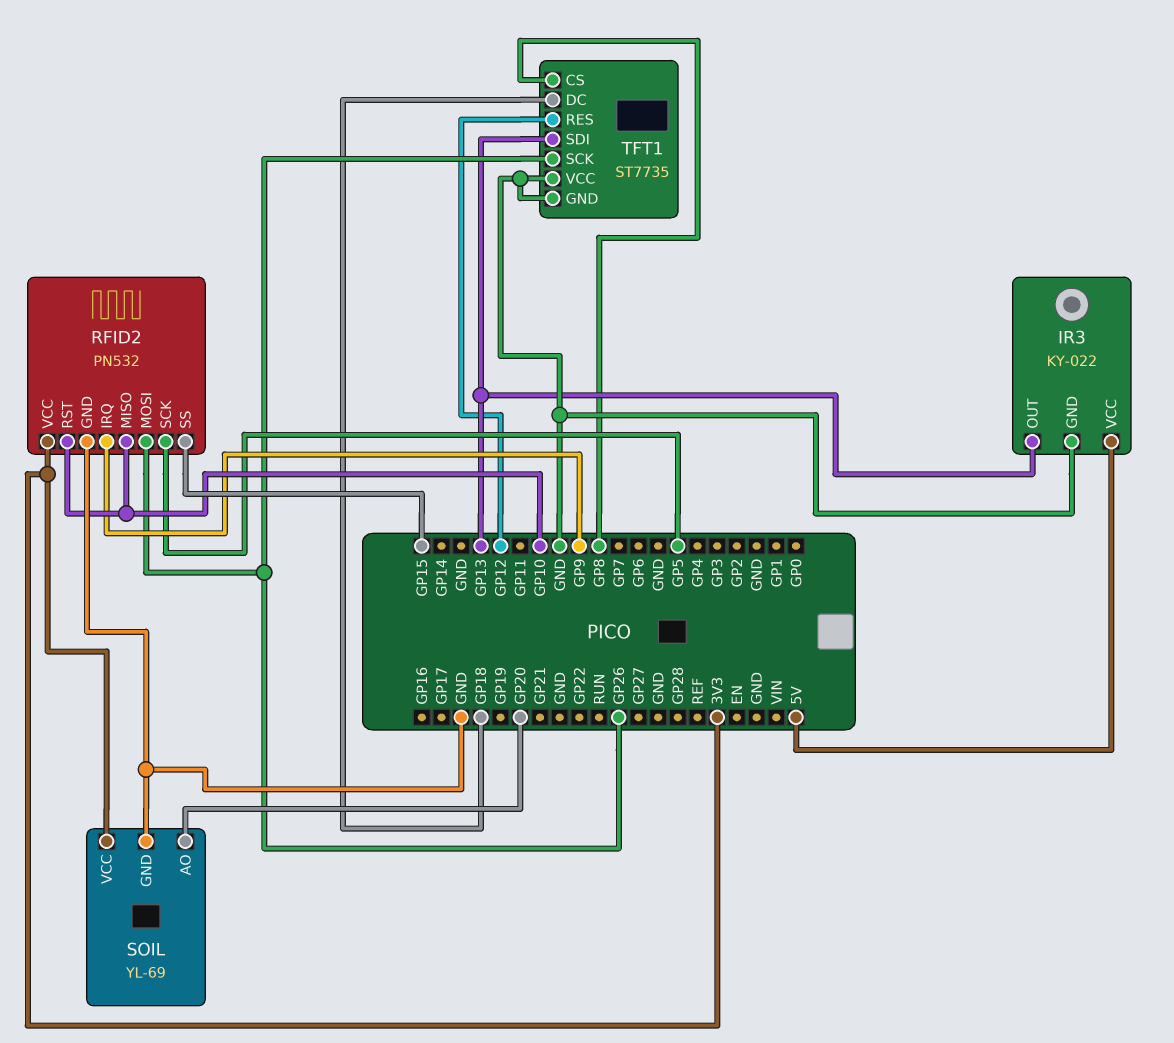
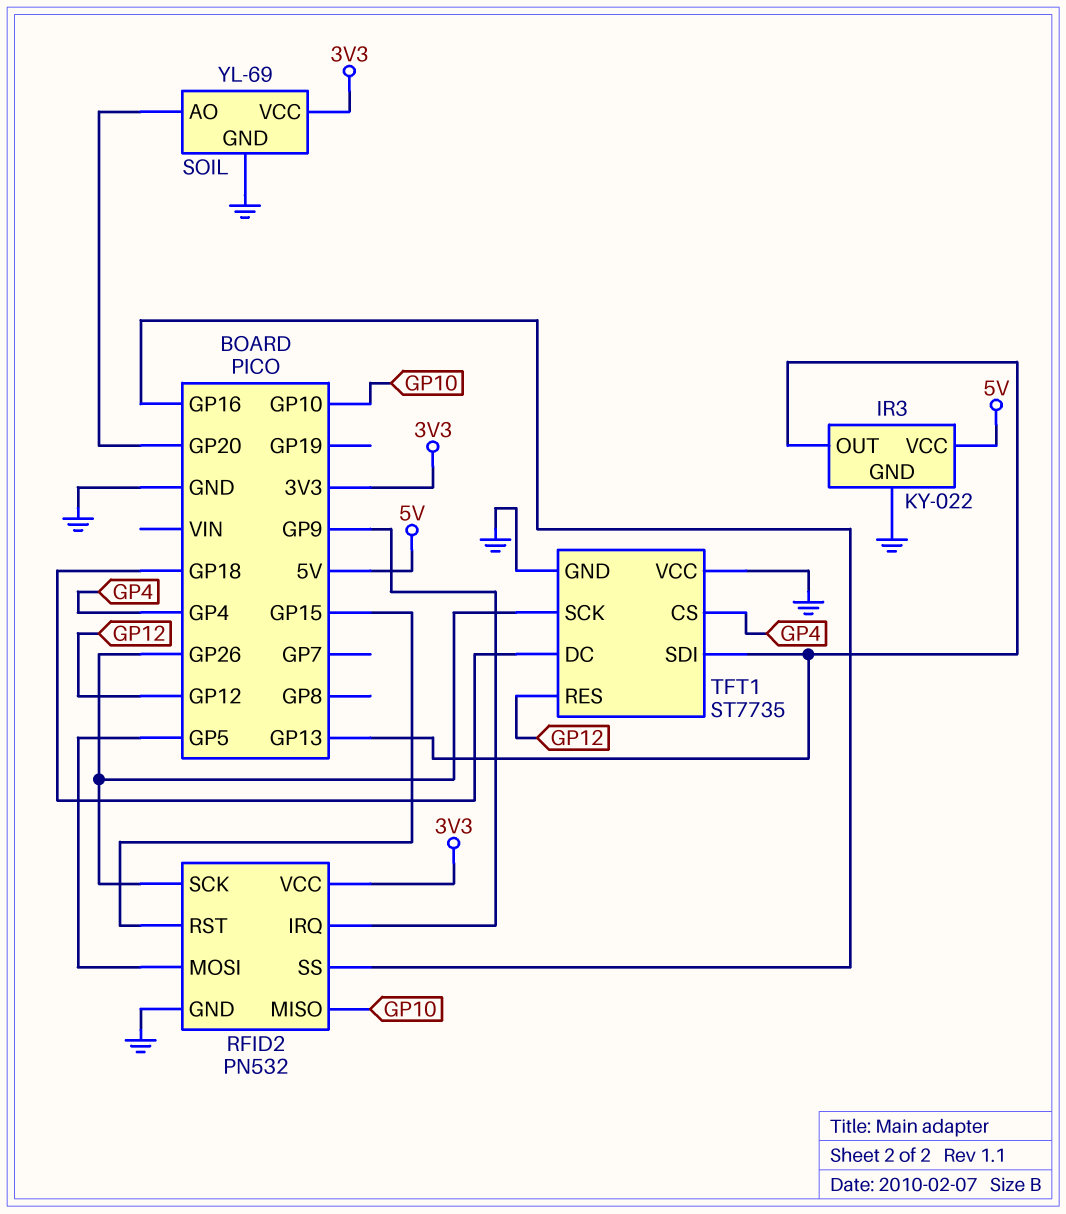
RFID2 pin MOSI: GP26 -> GP5
RFID2 pin RST: GP10 -> GP15
RFID2 pin SCK: GP5 -> GP26
RFID2 pin SS: GP15 -> GP16
TFT1 pin CS: GP8 -> GP4

